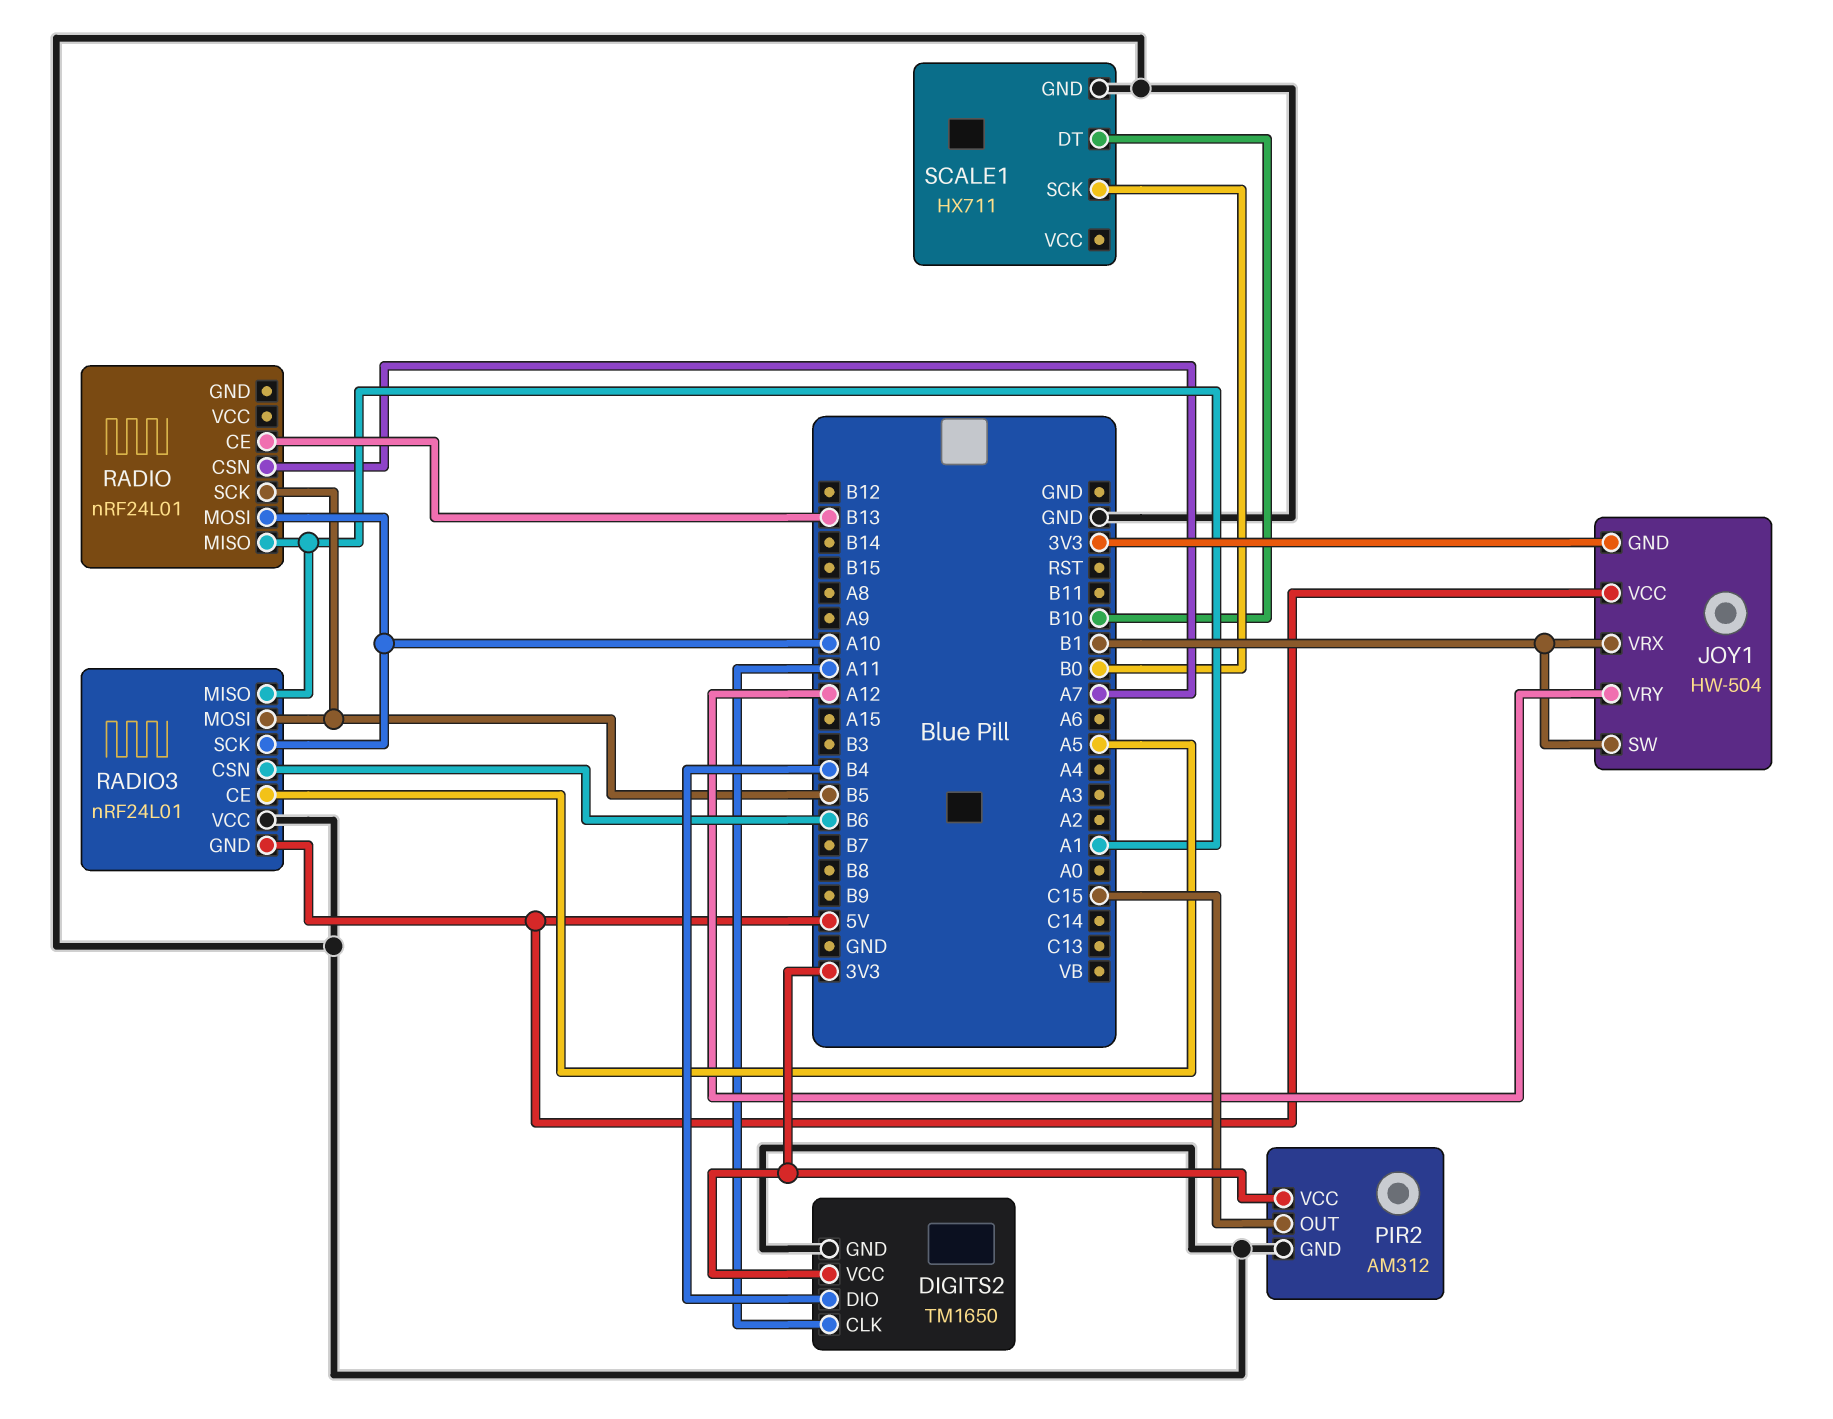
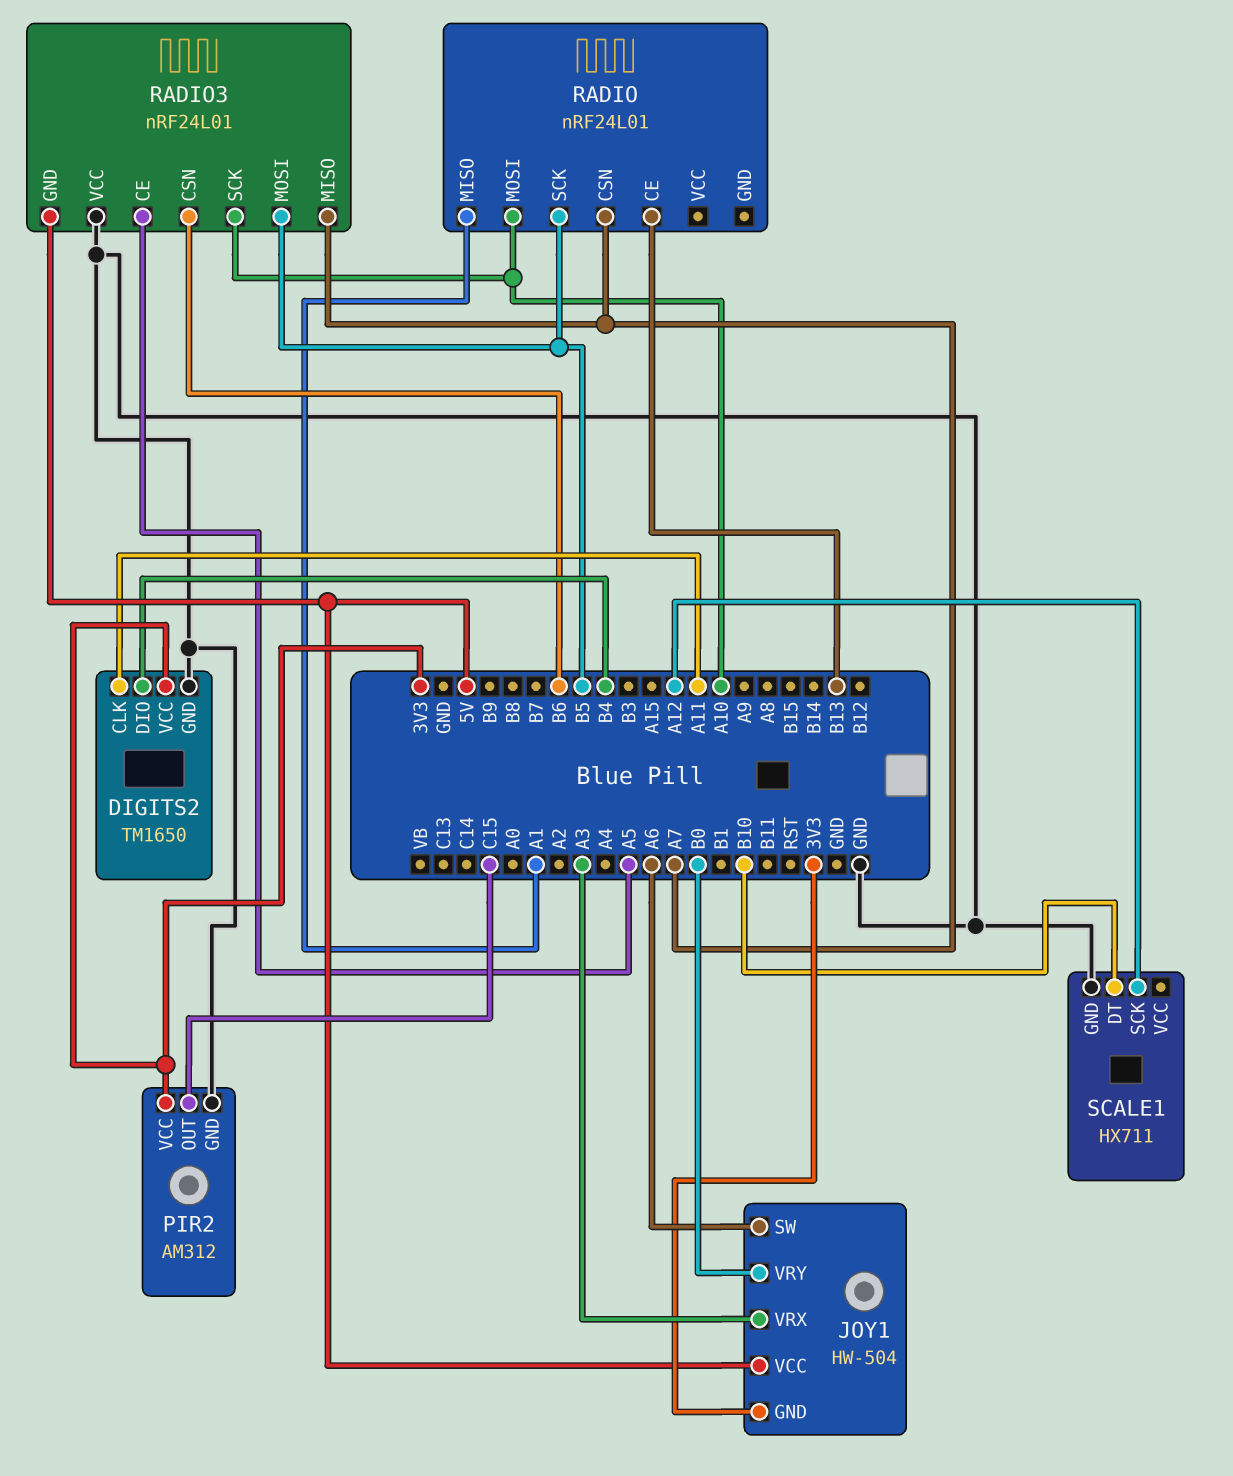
JOY1 pin SW: B1 -> A6
JOY1 pin VRX: B1 -> A3
JOY1 pin VRY: A12 -> B0
RADIO3 pin MISO: A1 -> A7
SCALE1 pin SCK: B0 -> A12

